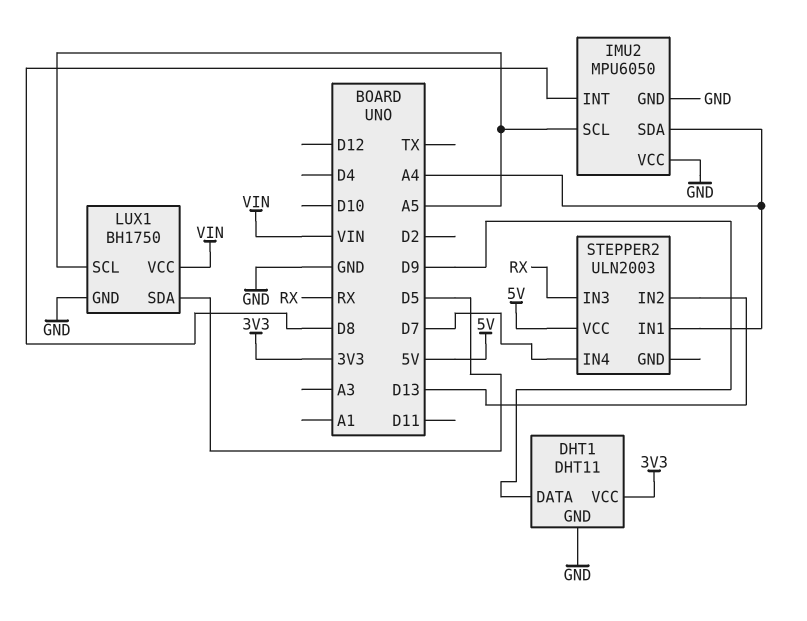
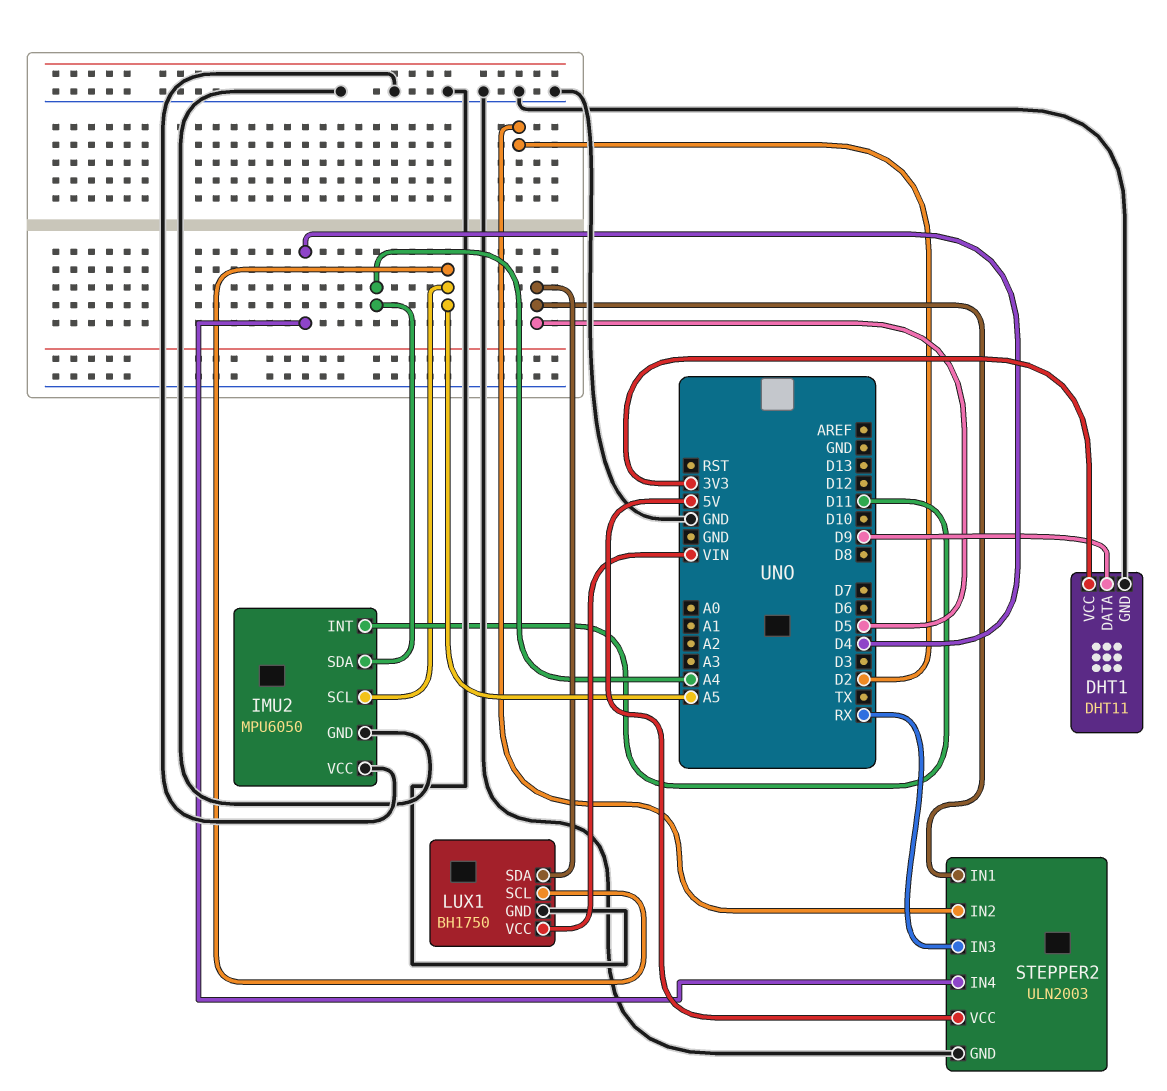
IMU2 pin INT: D8 -> D11
STEPPER2 pin GND: none -> GND
STEPPER2 pin IN1: A4 -> D5
STEPPER2 pin IN2: D13 -> D2
STEPPER2 pin IN4: D7 -> D4

